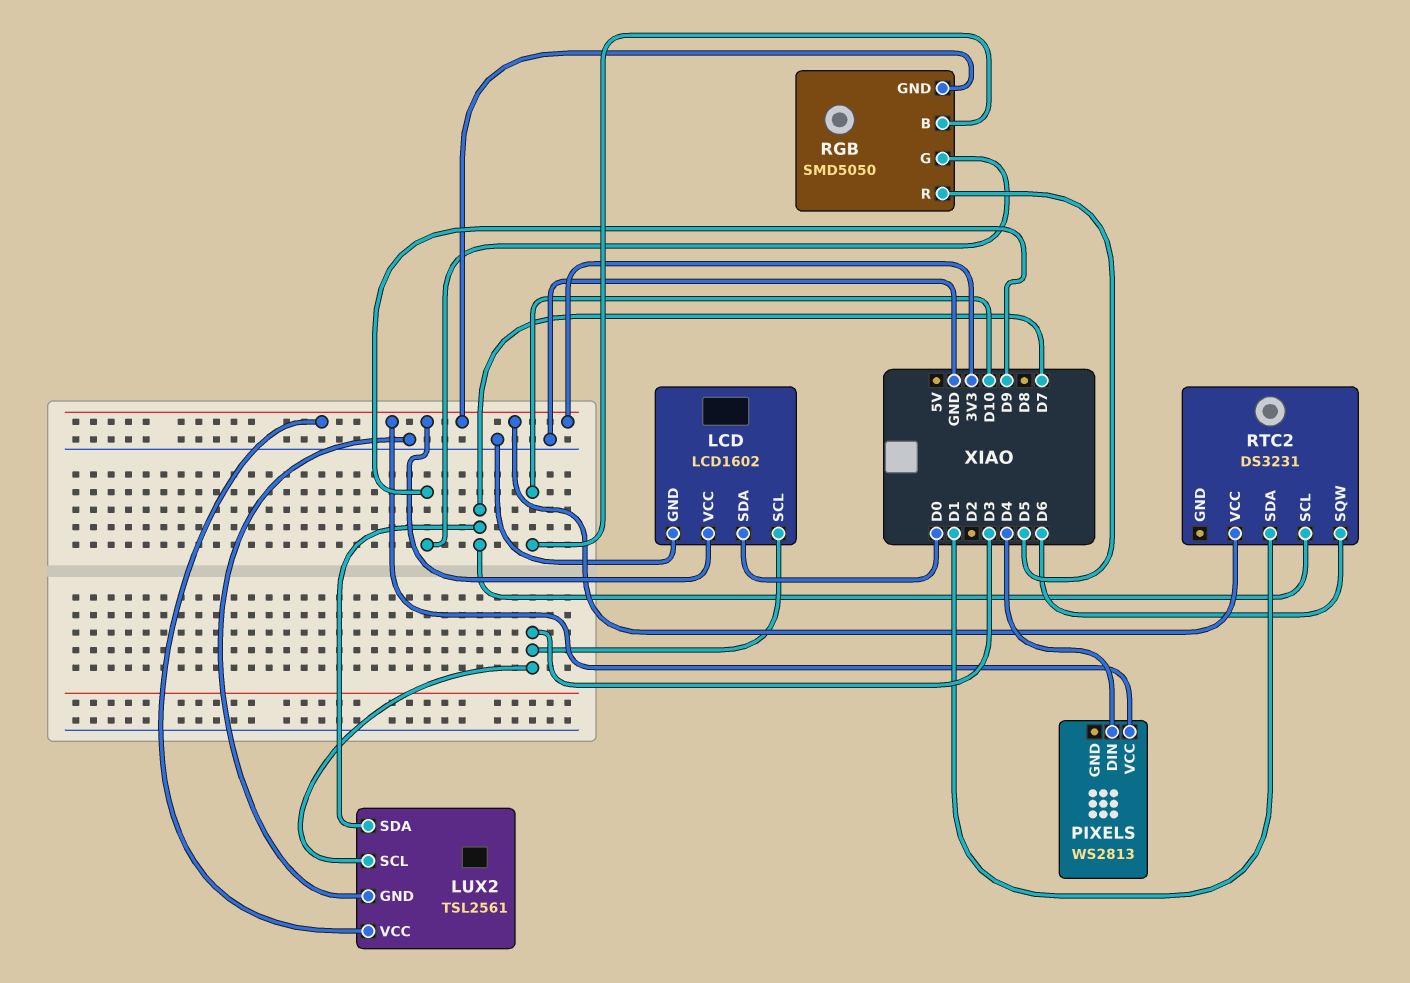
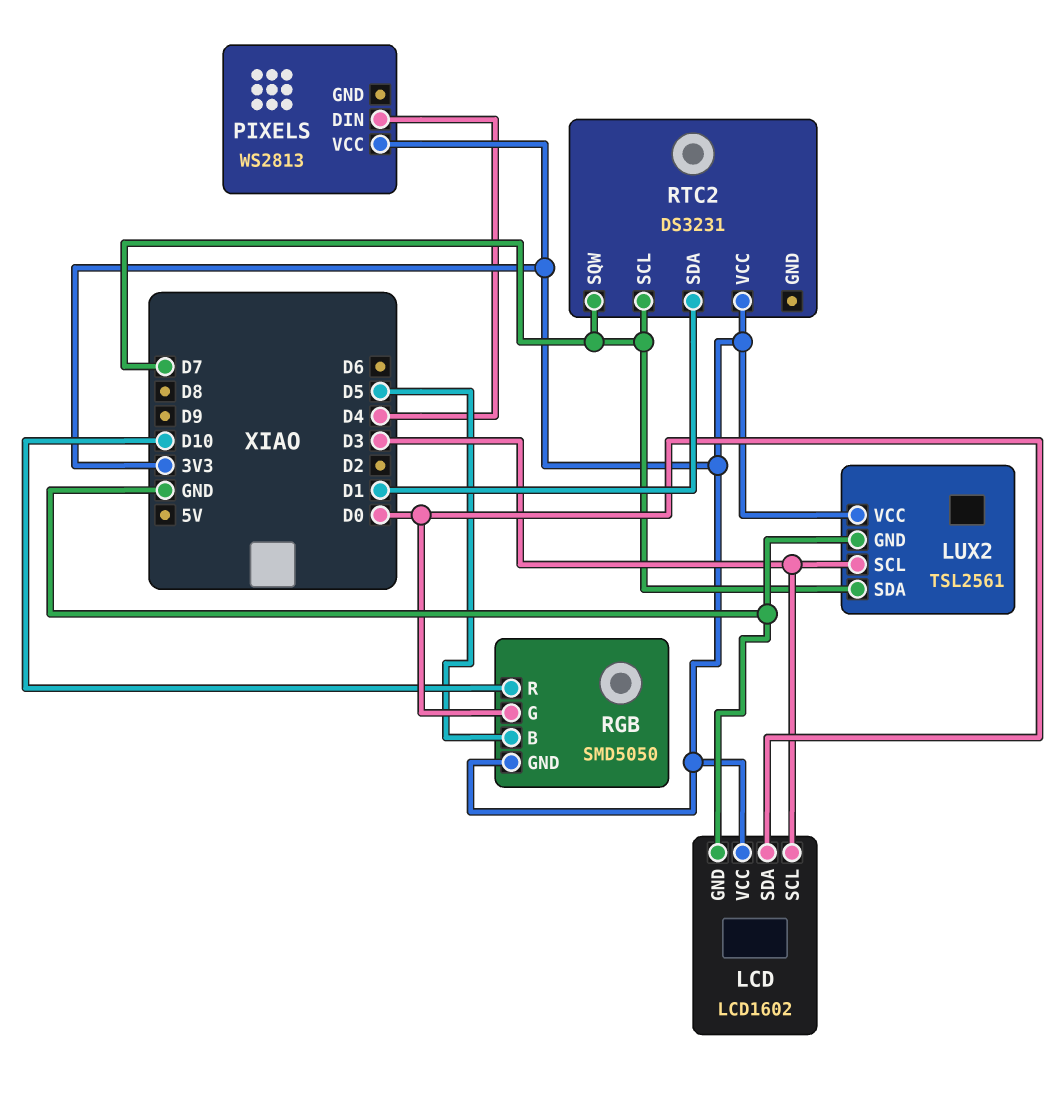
RGB pin B: D10 -> D5
RGB pin G: D9 -> D0
RGB pin R: D5 -> D10
RTC2 pin SQW: D6 -> D7

